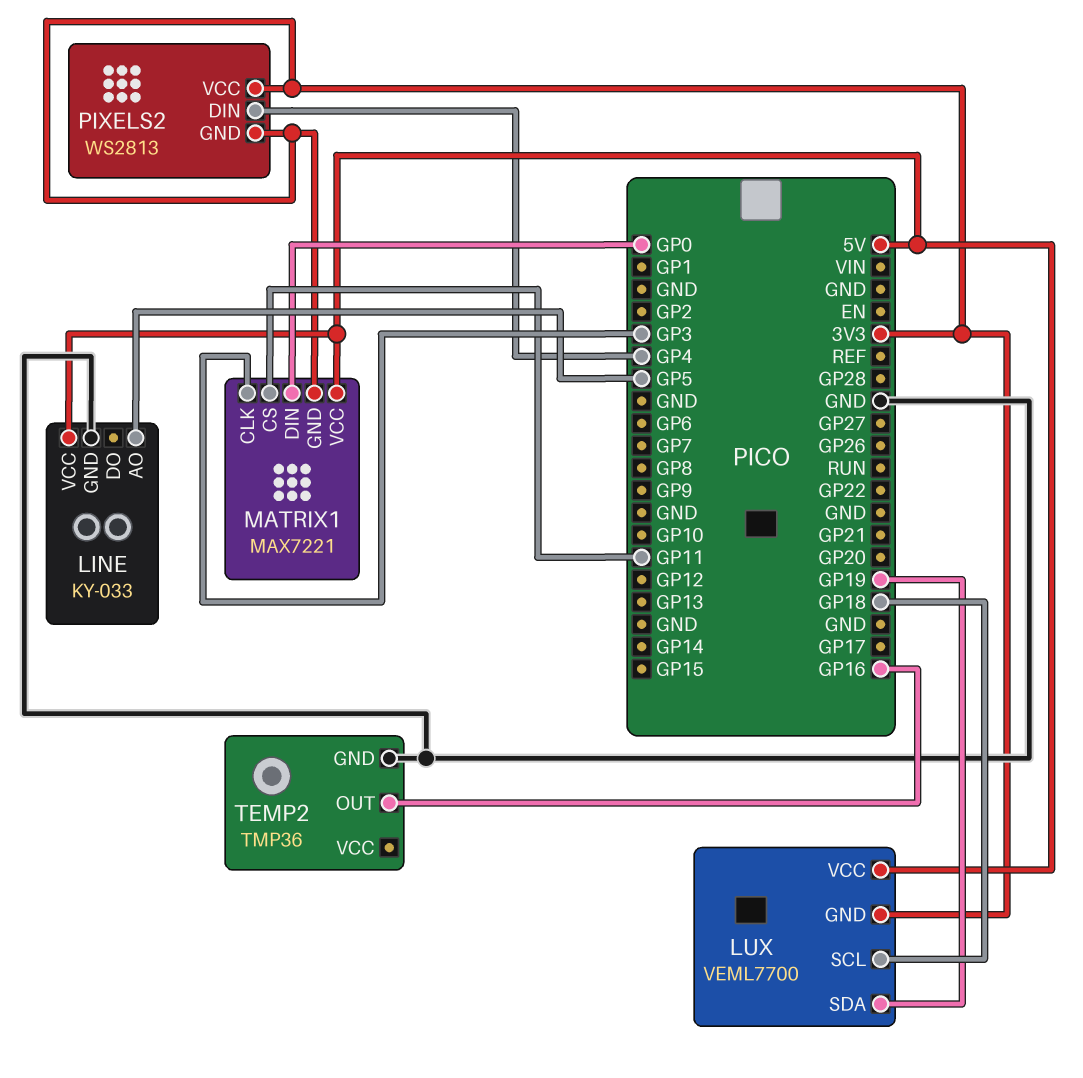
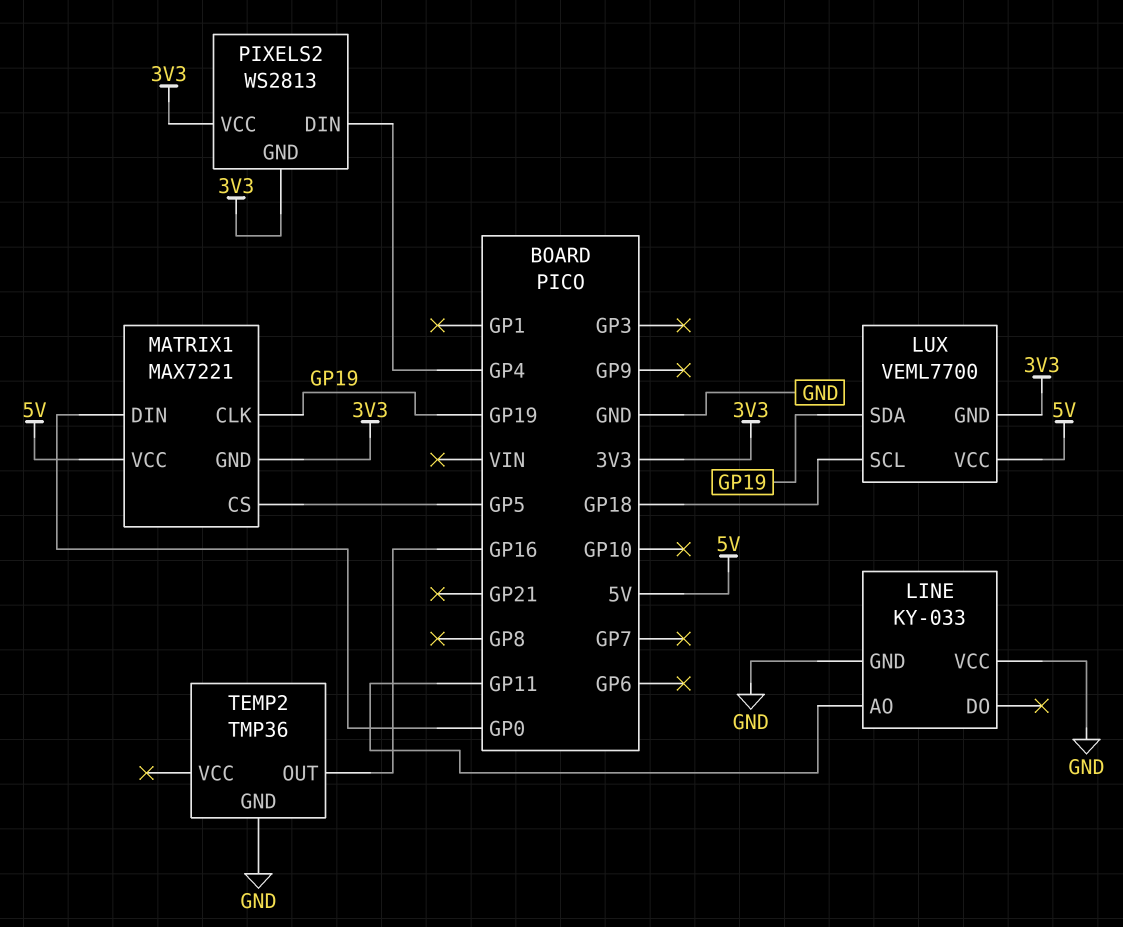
LINE pin AO: GP5 -> GP11
LINE pin VCC: 5V -> GND
MATRIX1 pin CLK: GP3 -> GP19
MATRIX1 pin CS: GP11 -> GP5

